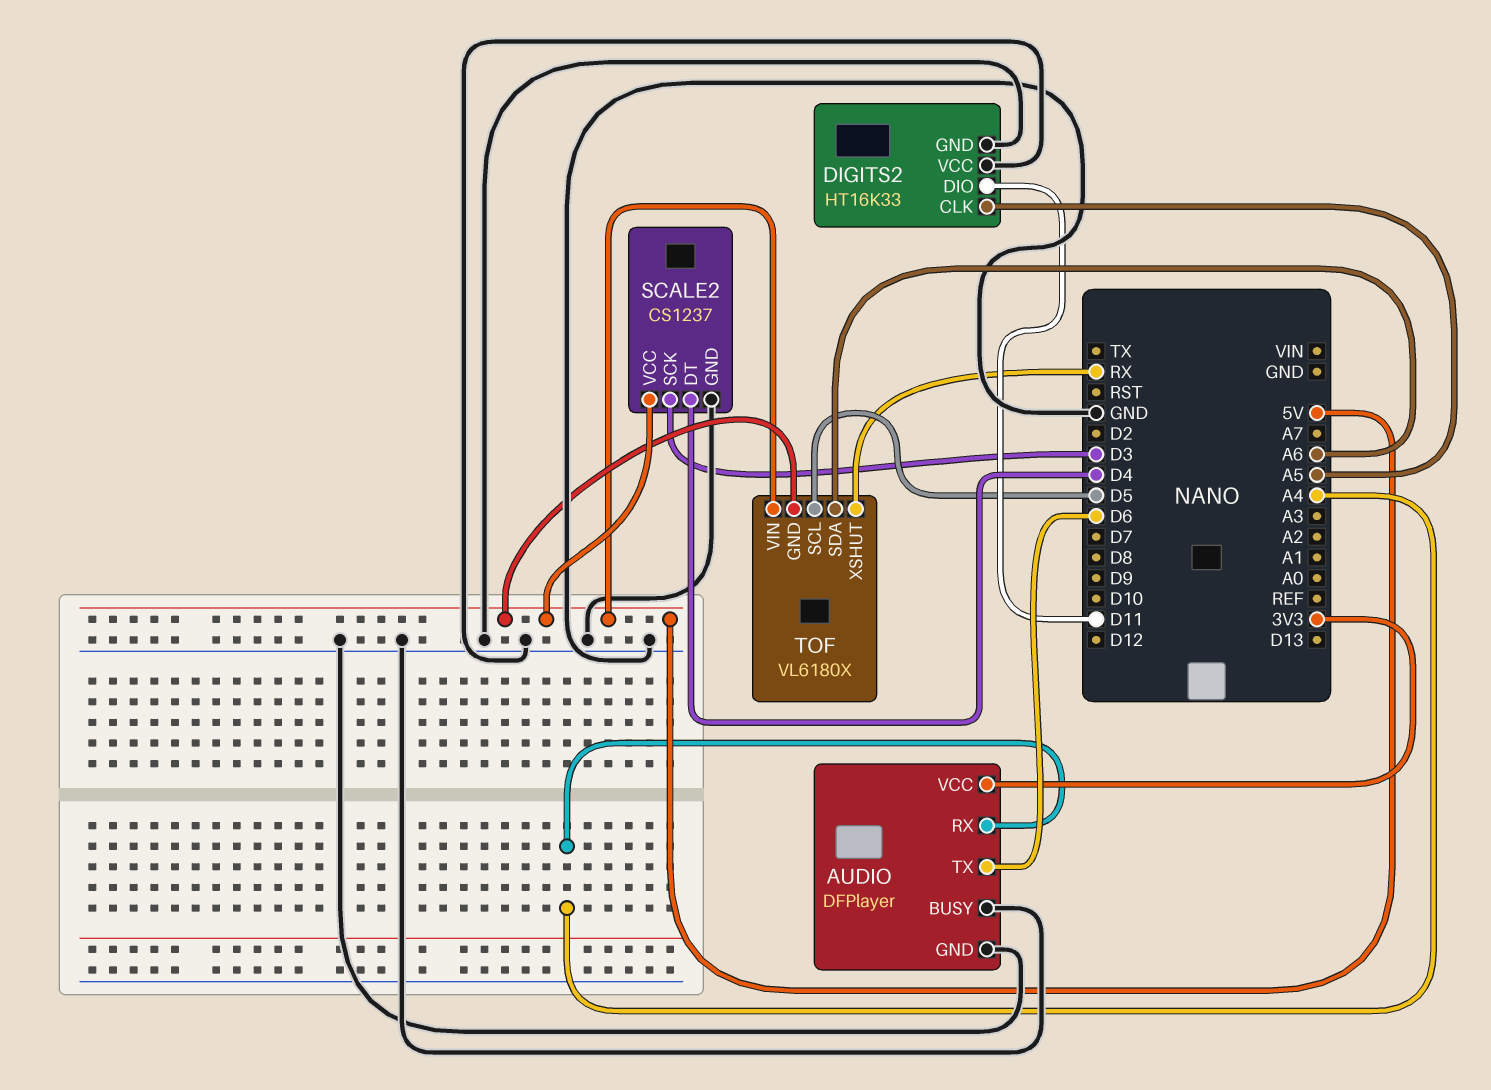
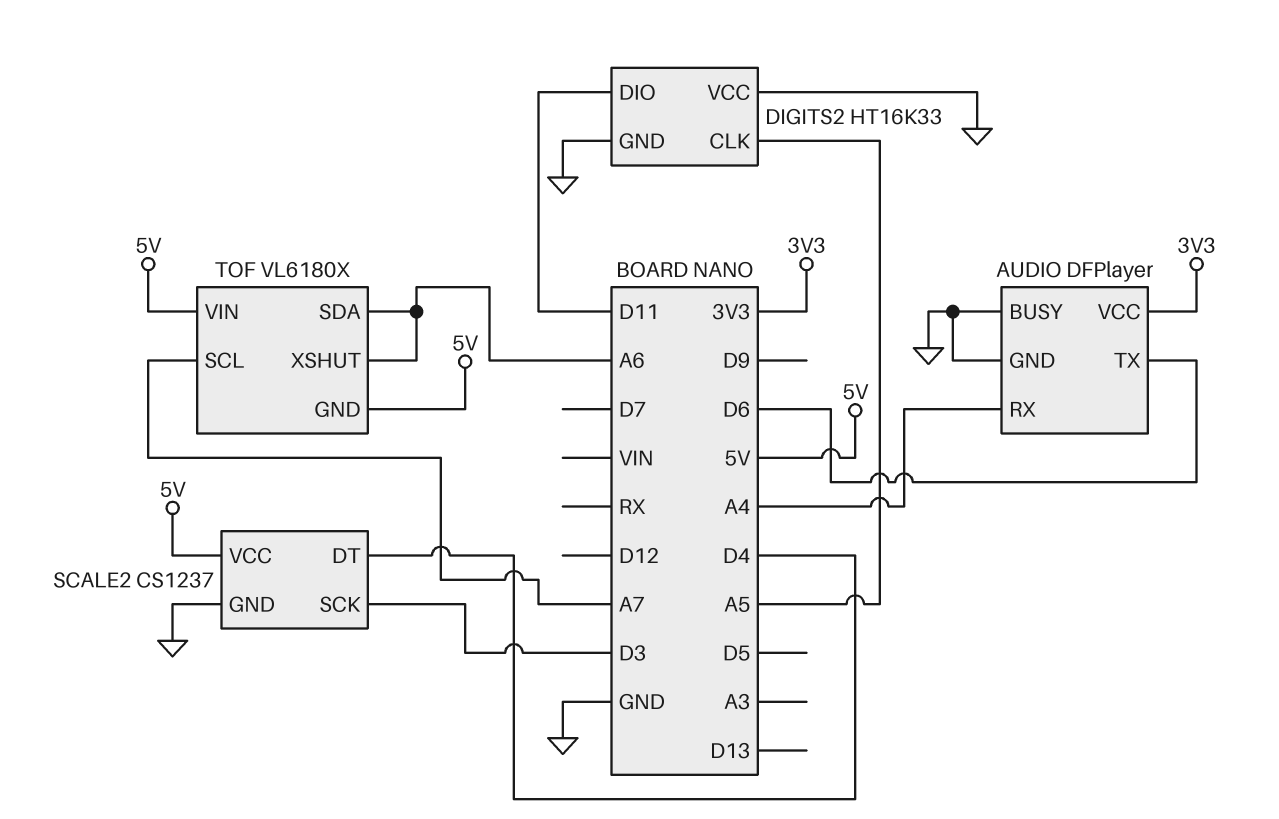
TOF pin SCL: D5 -> A7
TOF pin XSHUT: RX -> A6

